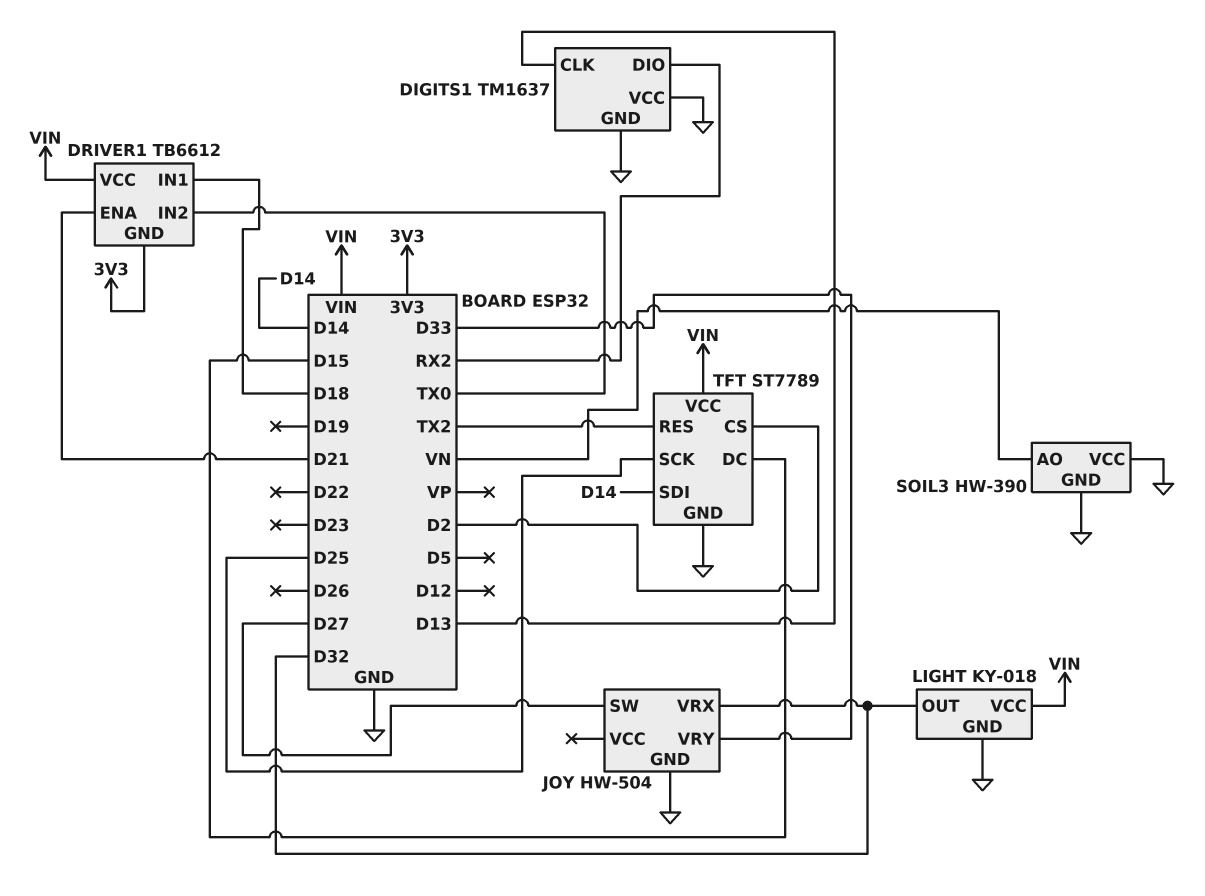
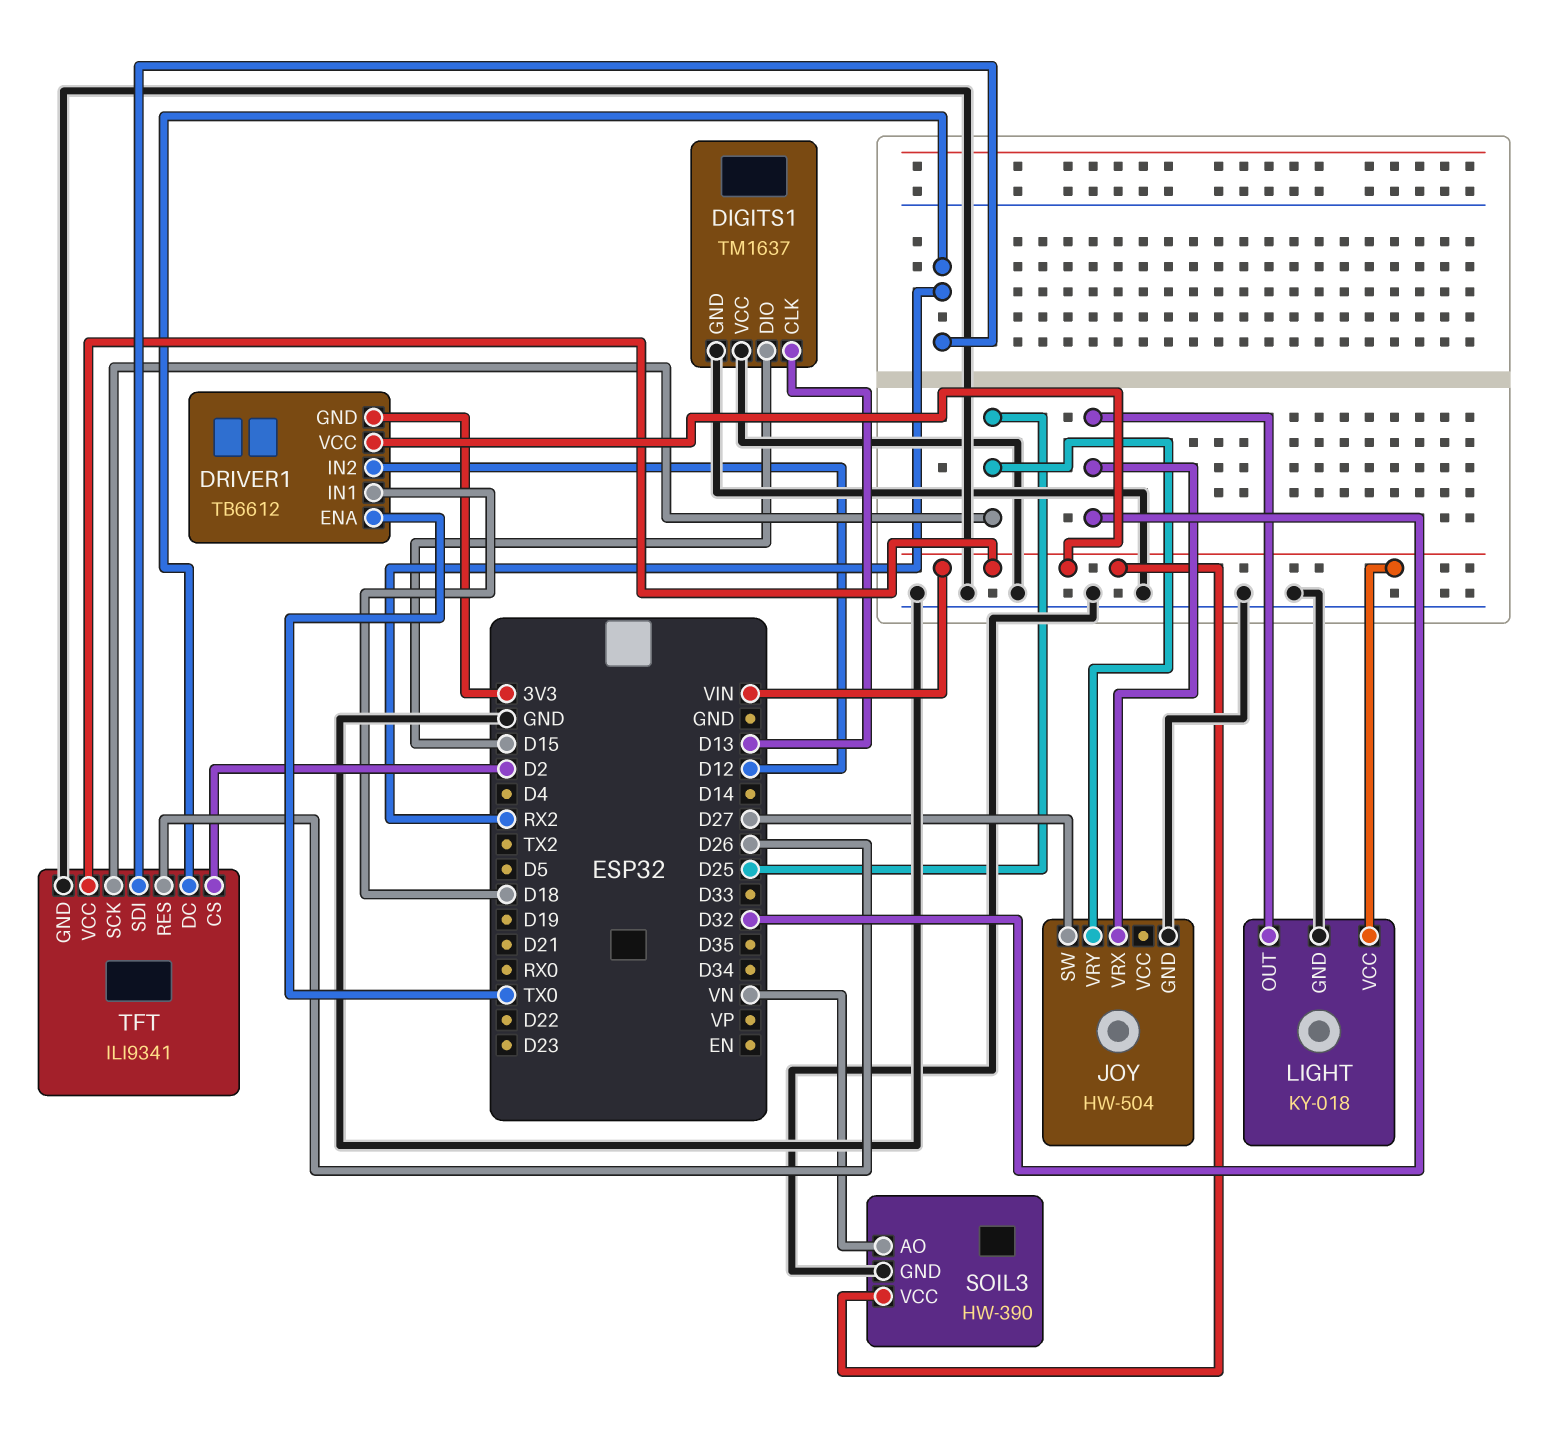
DIGITS1 pin DIO: RX2 -> D15
DRIVER1 pin ENA: D21 -> TX0
DRIVER1 pin IN2: TX0 -> D12
JOY pin VRY: D33 -> D25
SOIL3 pin VCC: GND -> VIN
TFT: ST7789 -> ILI9341
TFT pin DC: D15 -> RX2
TFT pin RES: TX2 -> D26
TFT pin SDI: D14 -> RX2

